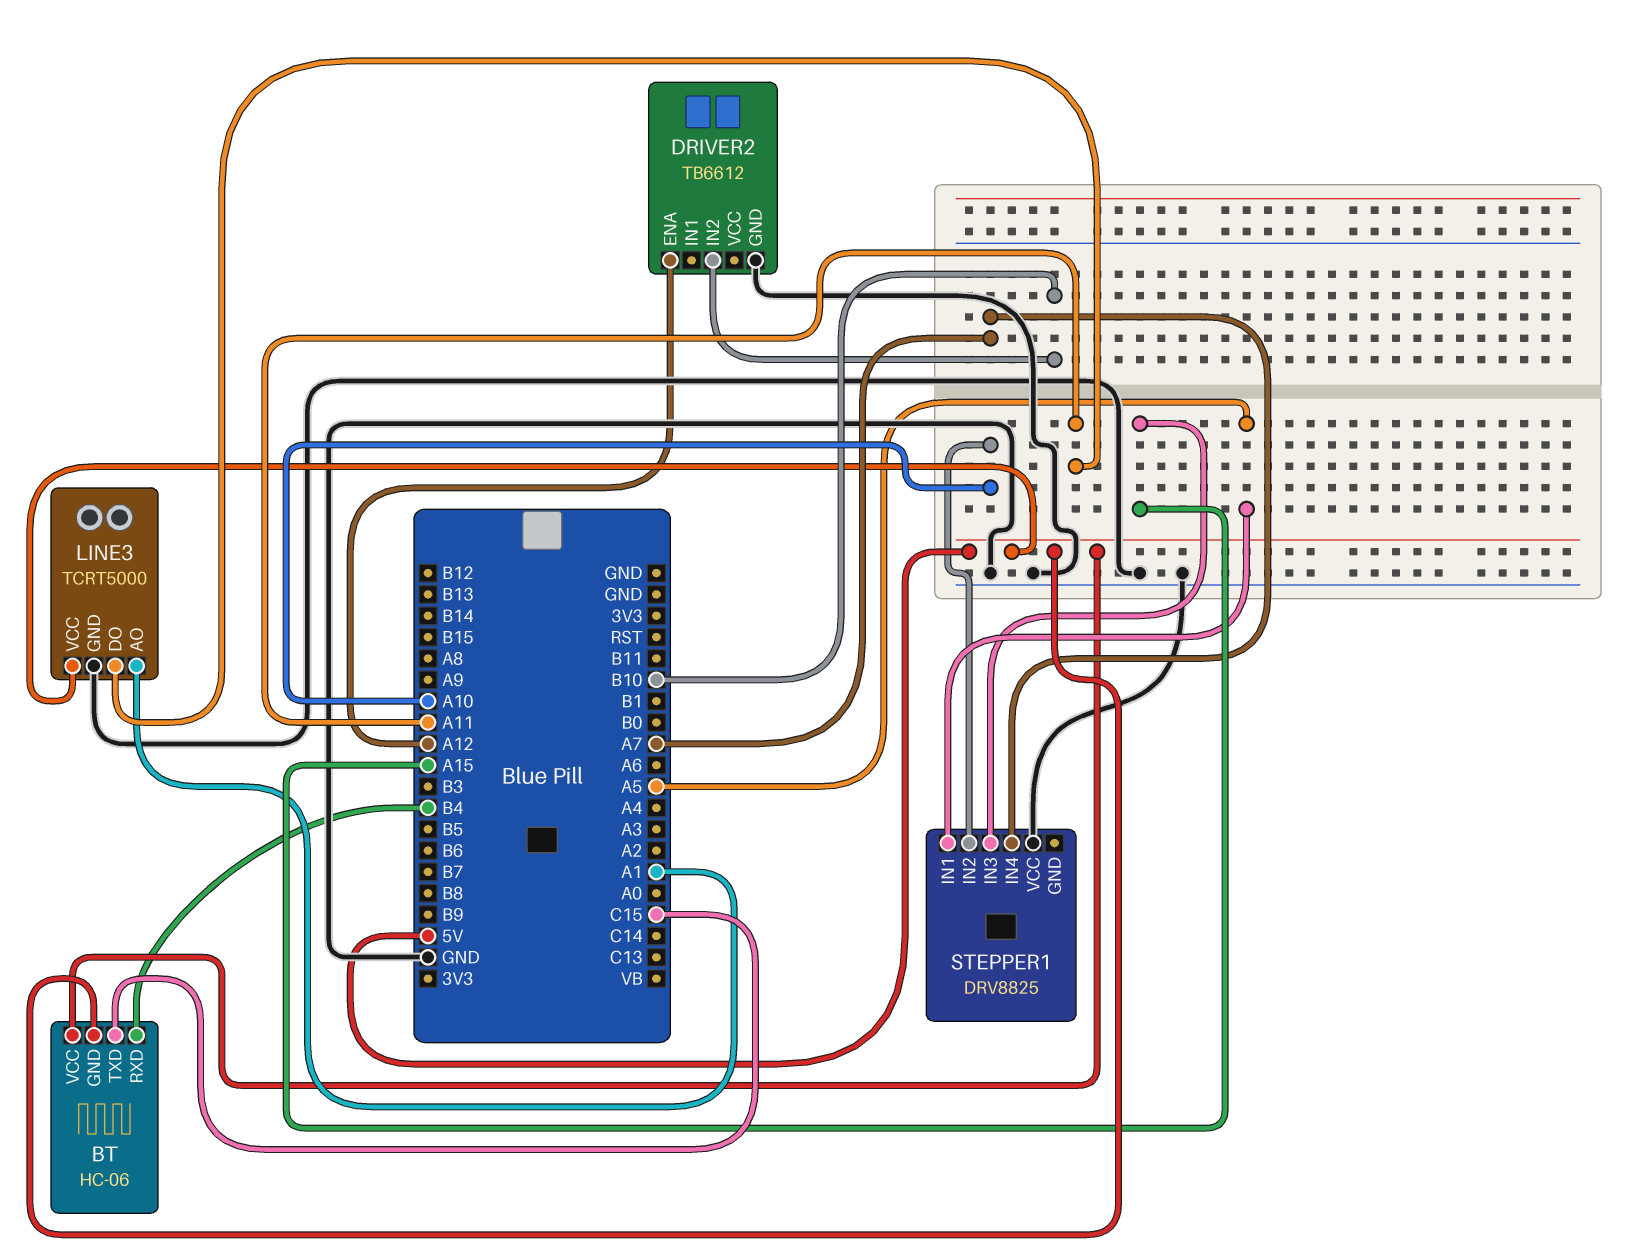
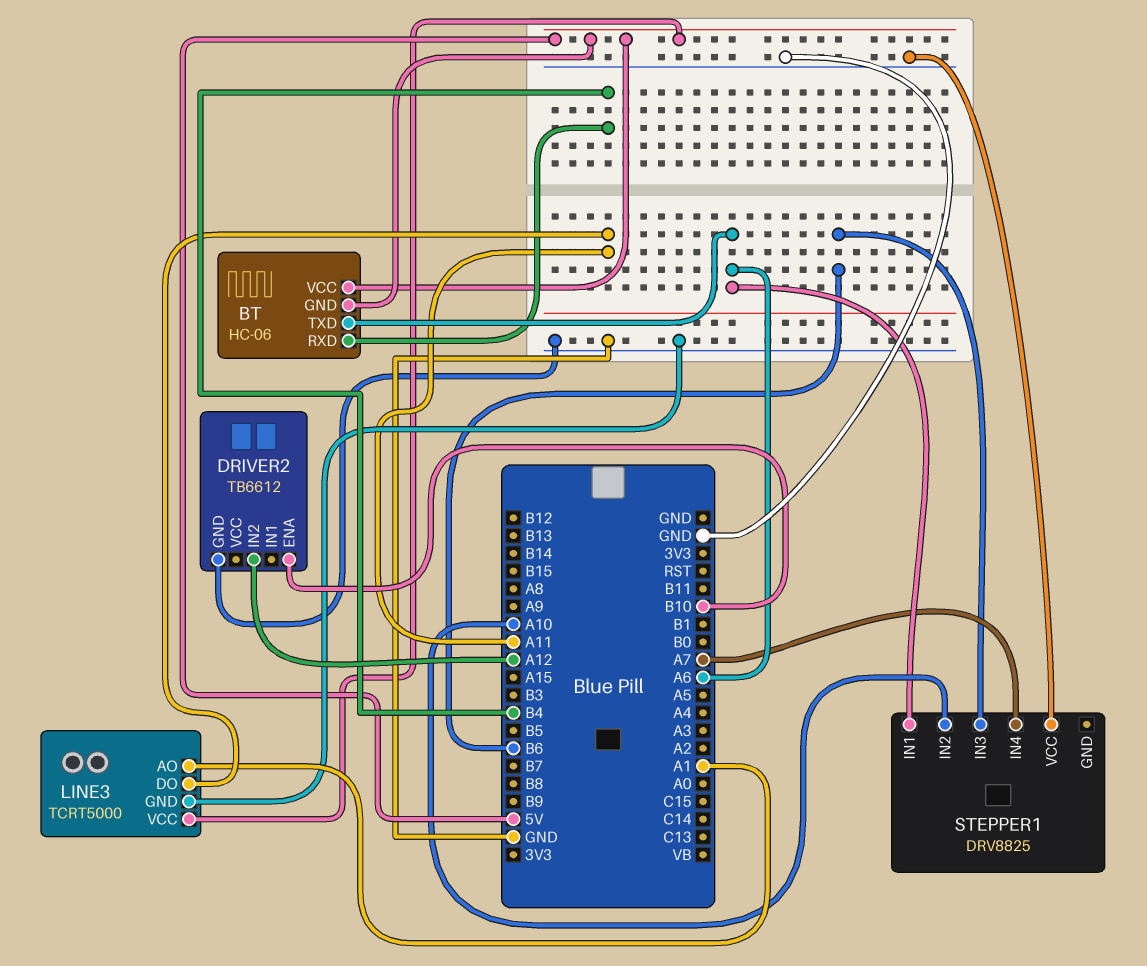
BT pin TXD: C15 -> A6
DRIVER2 pin ENA: A12 -> B10
DRIVER2 pin IN2: B10 -> A12
STEPPER1 pin IN1: A5 -> A6
STEPPER1 pin IN3: A15 -> B6

